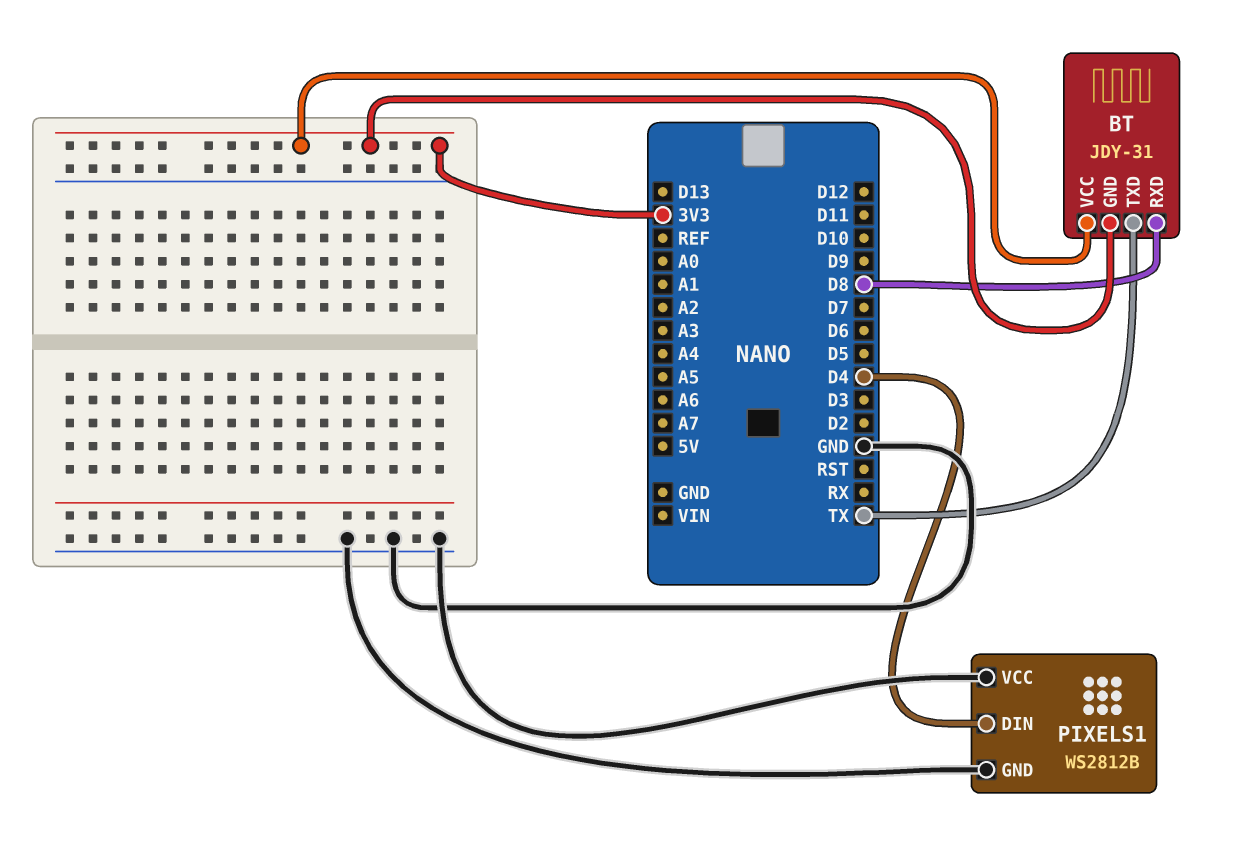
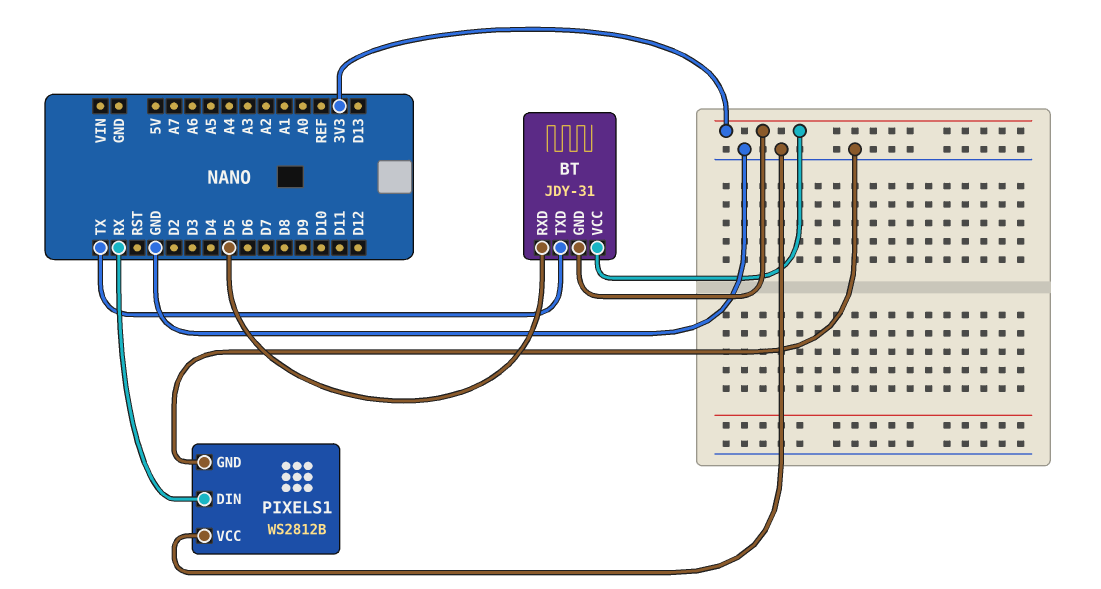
BT pin RXD: D8 -> D5
PIXELS1 pin DIN: D4 -> RX

